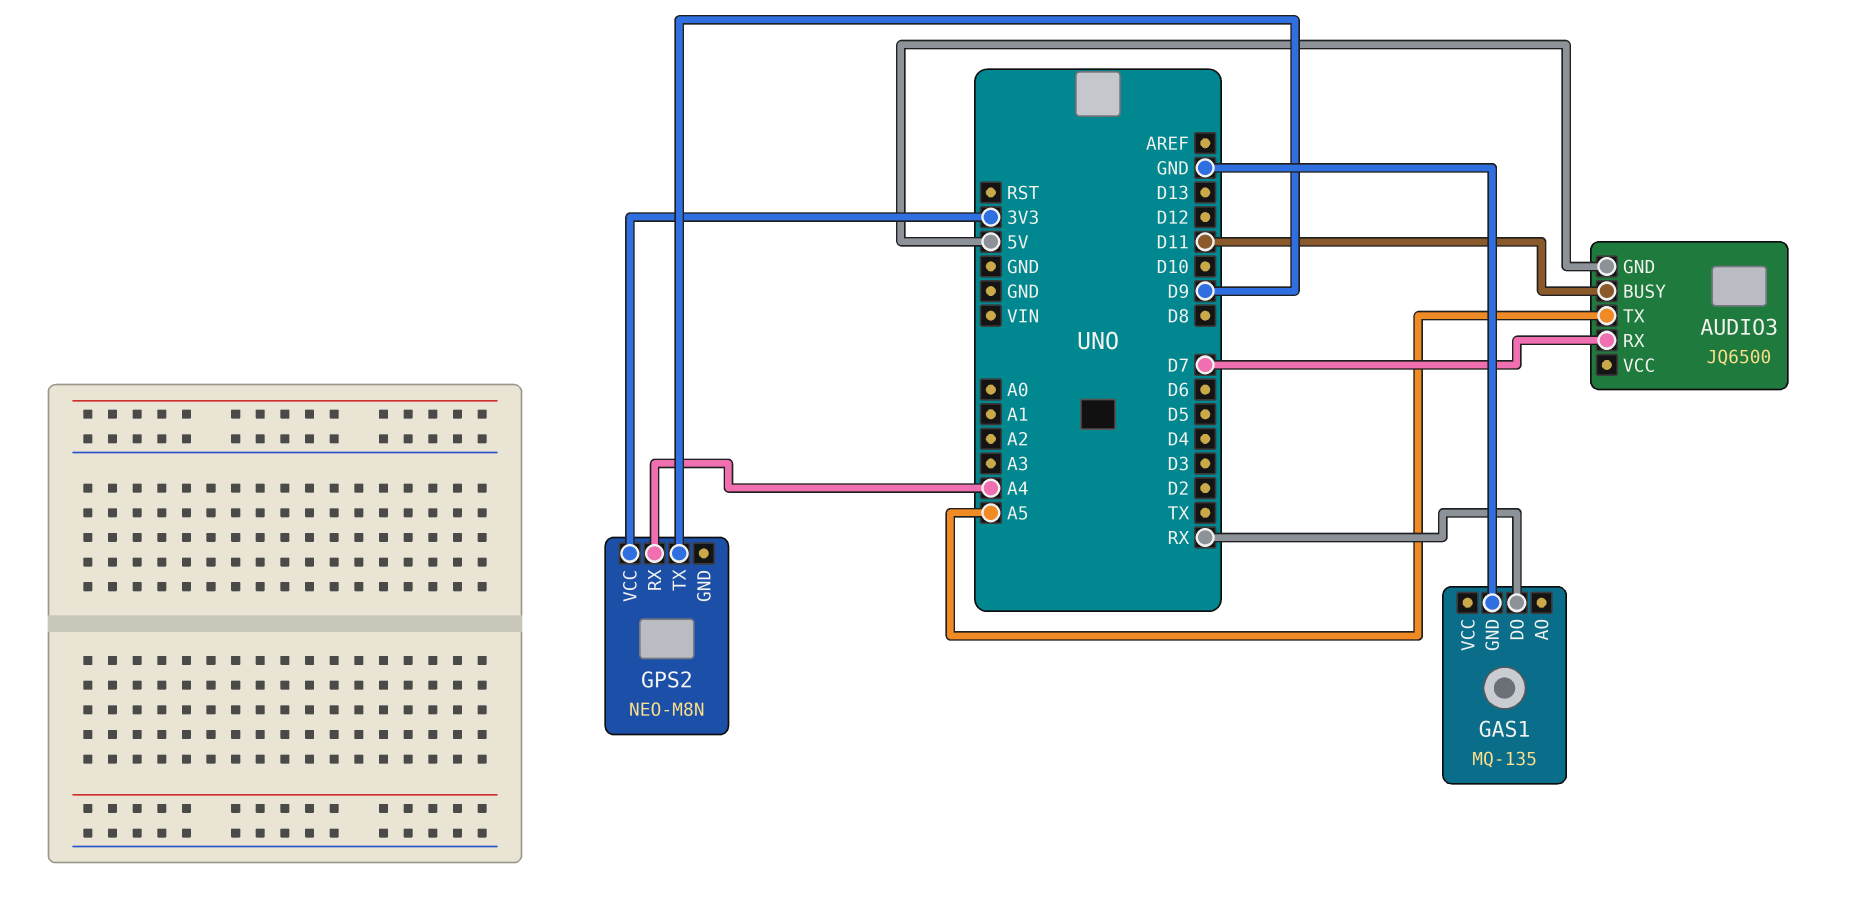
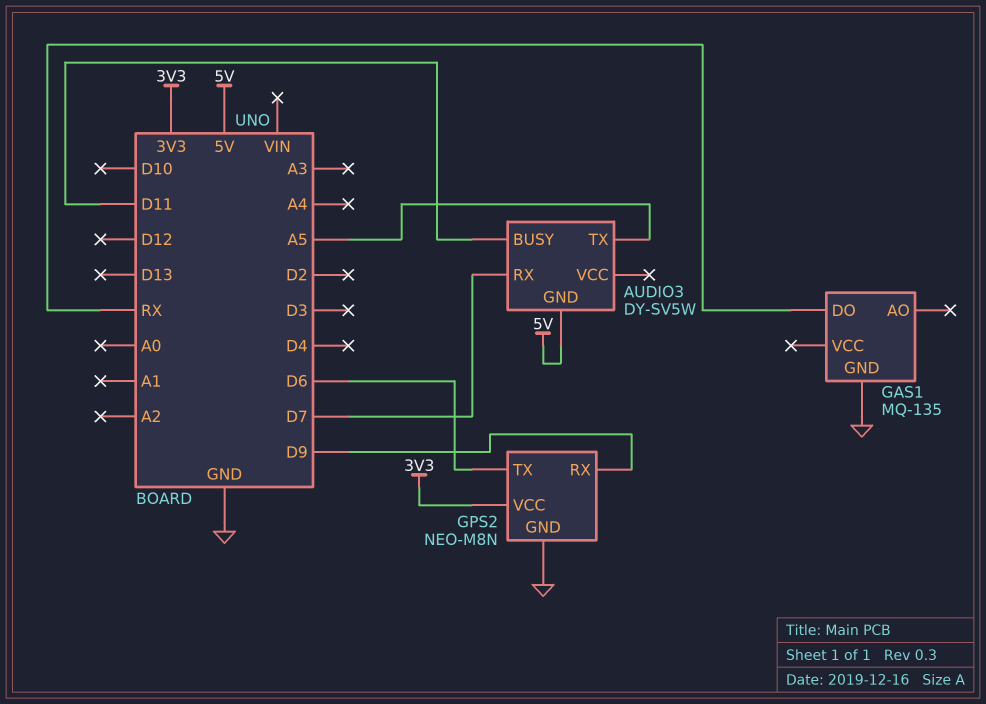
AUDIO3: JQ6500 -> DY-SV5W
GPS2 pin GND: none -> GND
GPS2 pin RX: A4 -> D9
GPS2 pin TX: D9 -> D6

